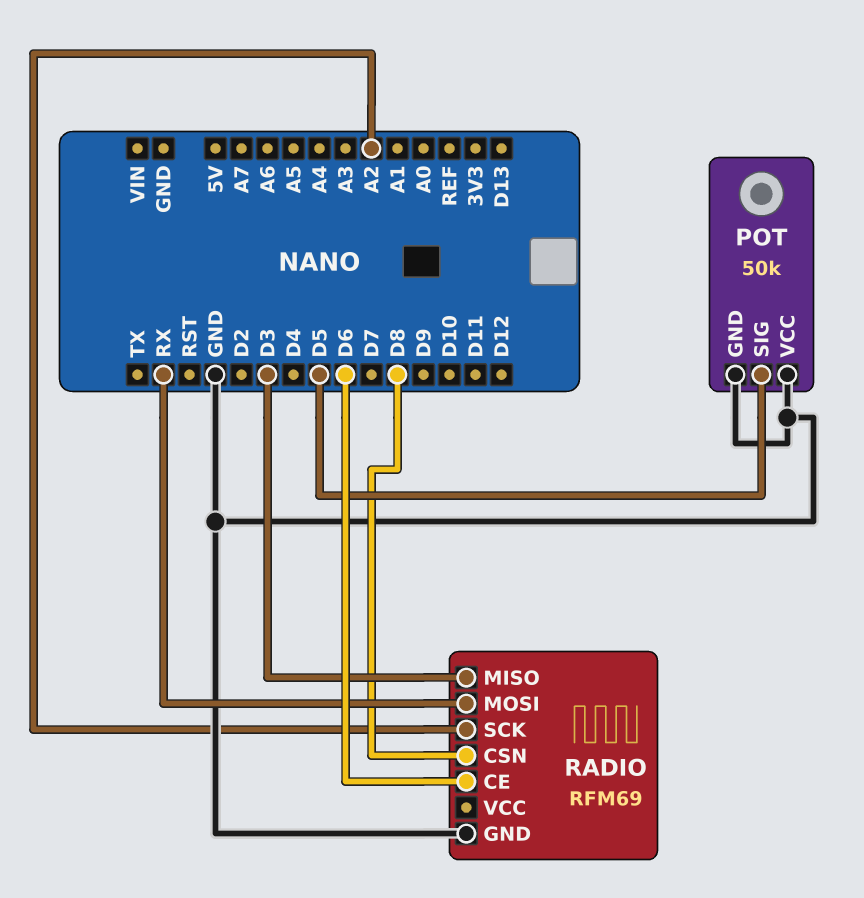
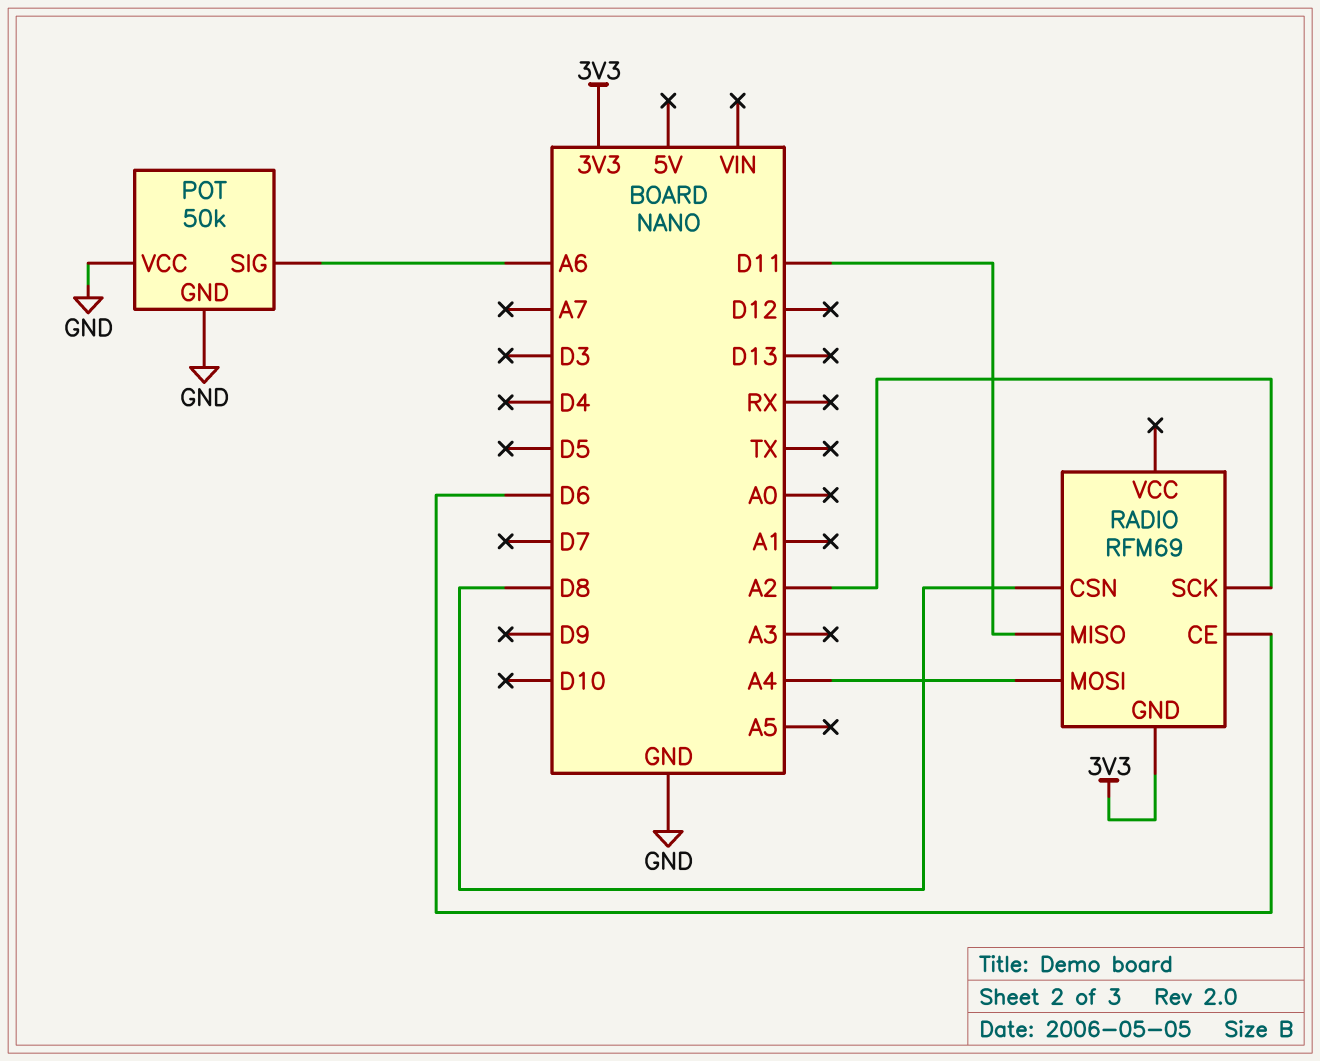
POT pin SIG: D5 -> A6
RADIO pin GND: GND -> 3V3
RADIO pin MISO: D3 -> D11
RADIO pin MOSI: RX -> A4

